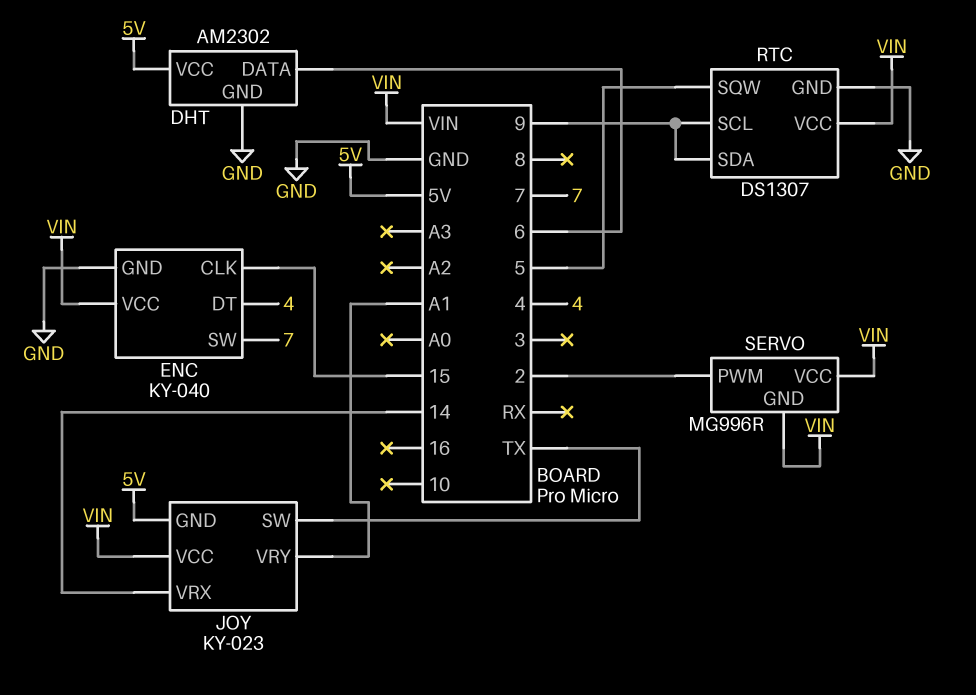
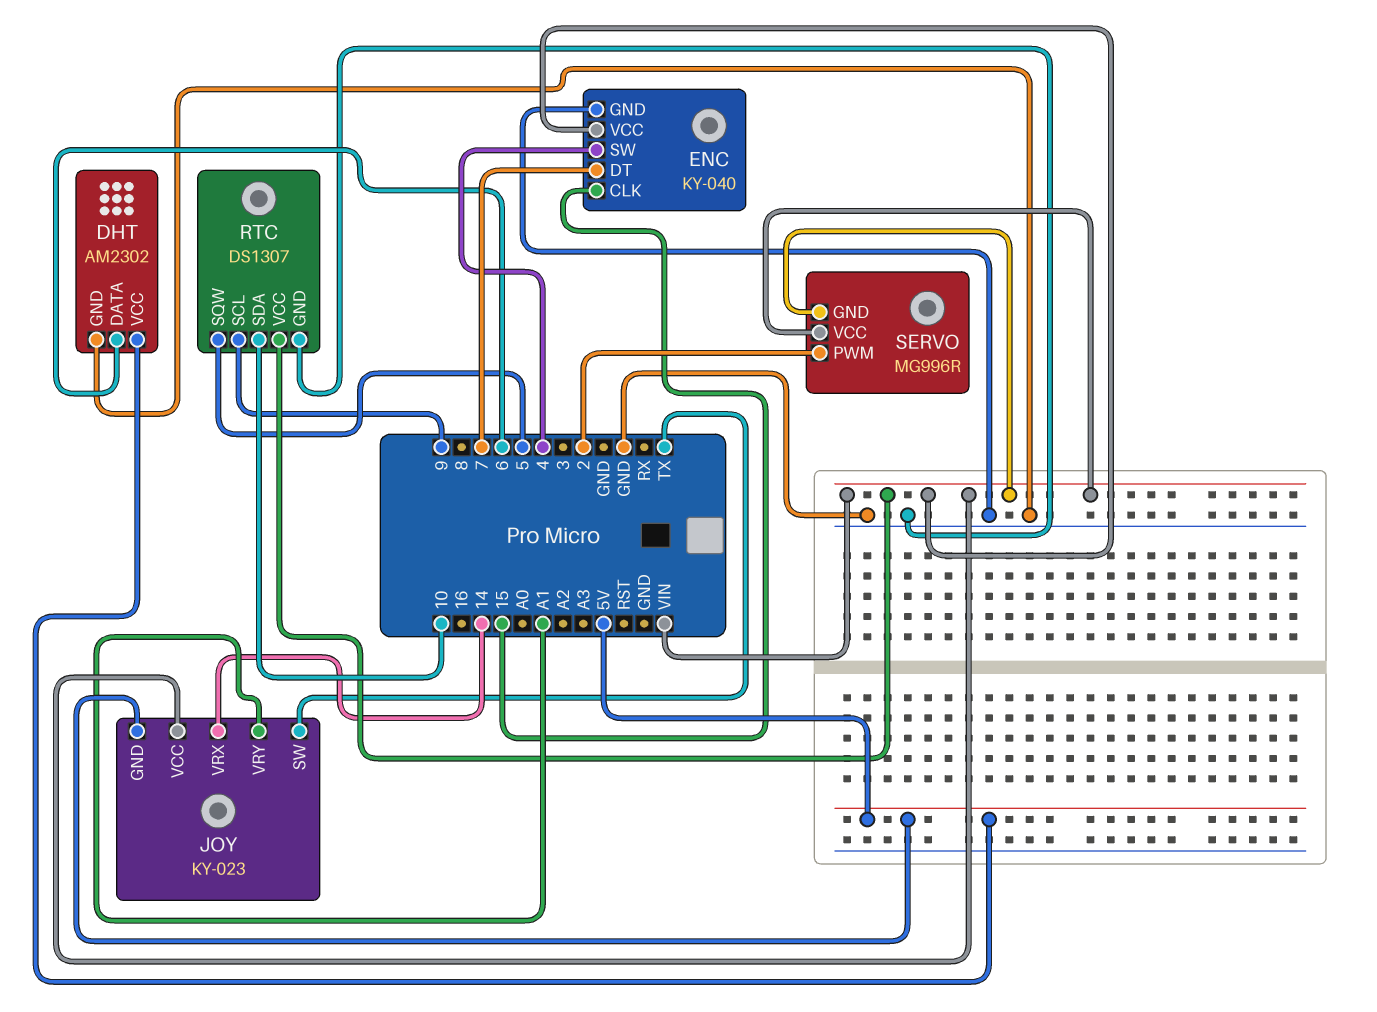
ENC pin DT: 4 -> 7
ENC pin SW: 7 -> 4
RTC pin SDA: 9 -> 10

